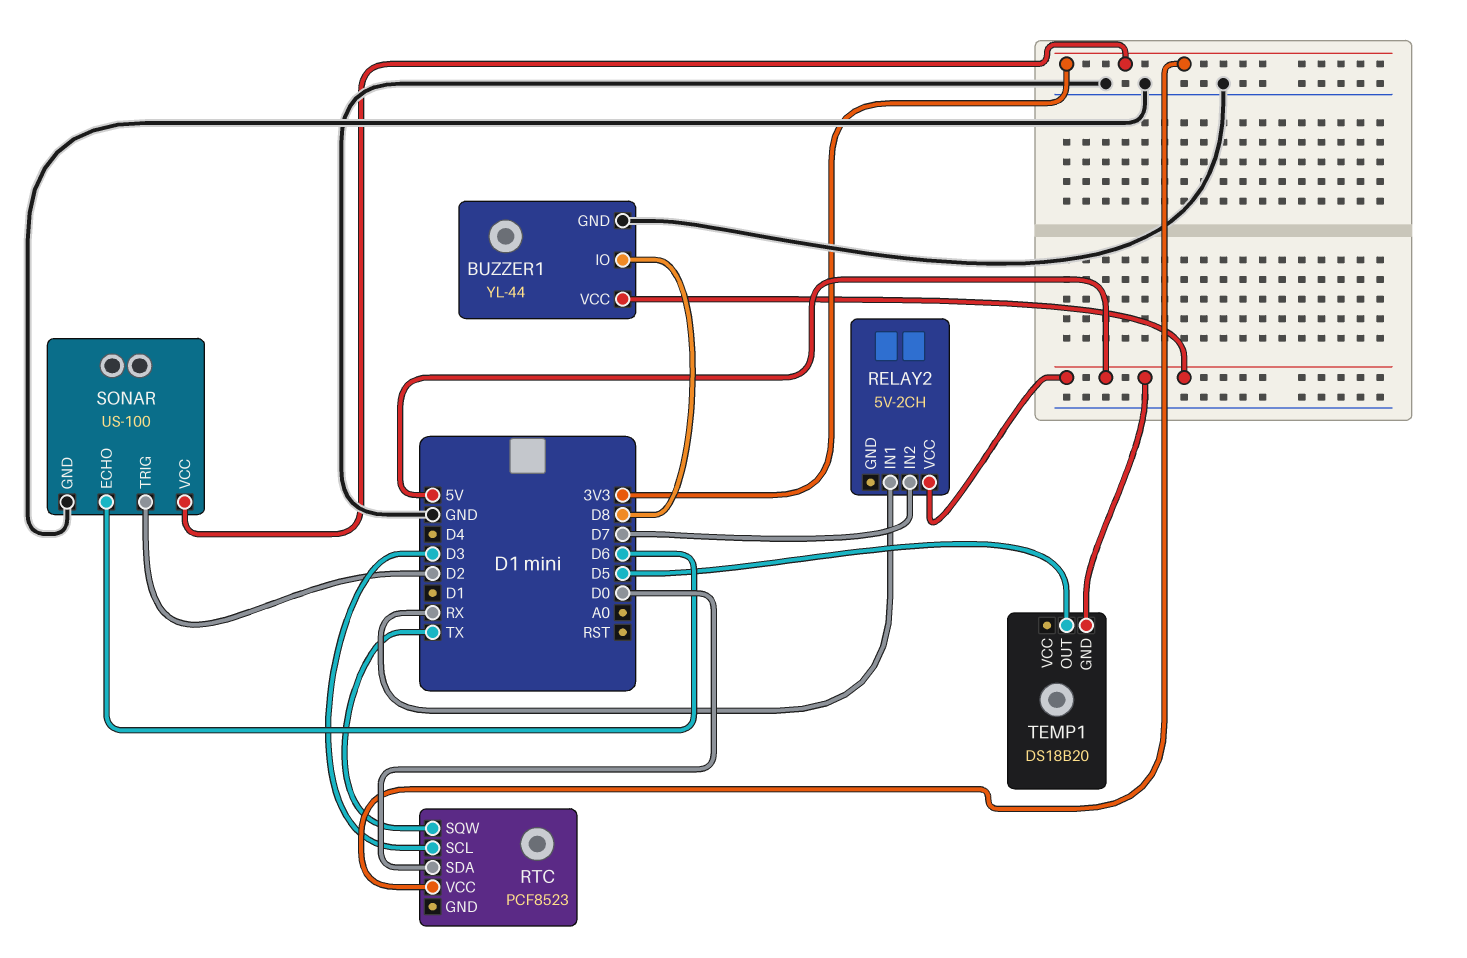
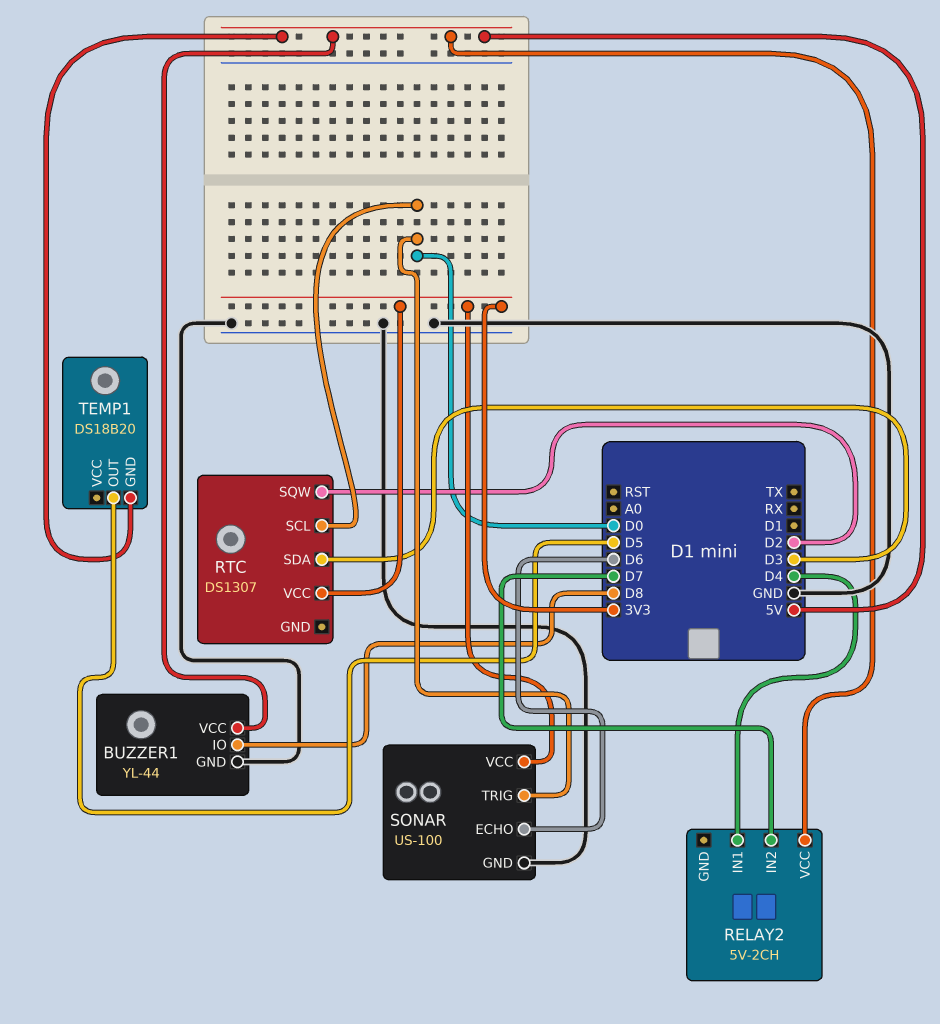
RELAY2 pin IN1: RX -> D4
RTC: PCF8523 -> DS1307
RTC pin SCL: D3 -> D0
RTC pin SDA: D0 -> D3
RTC pin SQW: TX -> D2
SONAR pin TRIG: D2 -> D0

